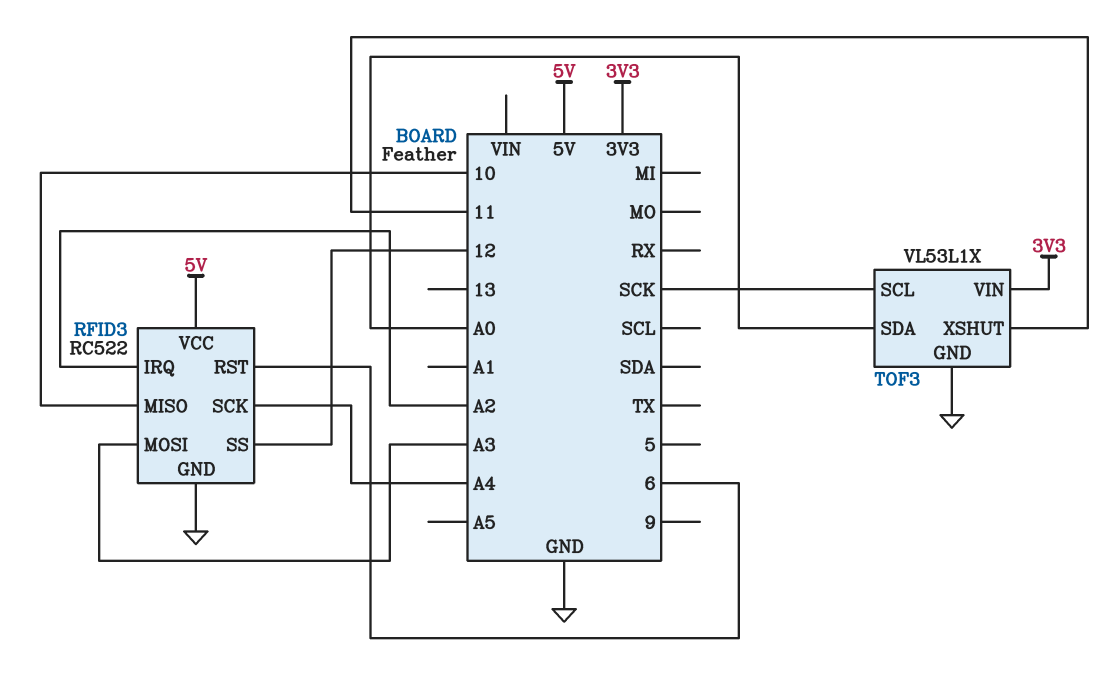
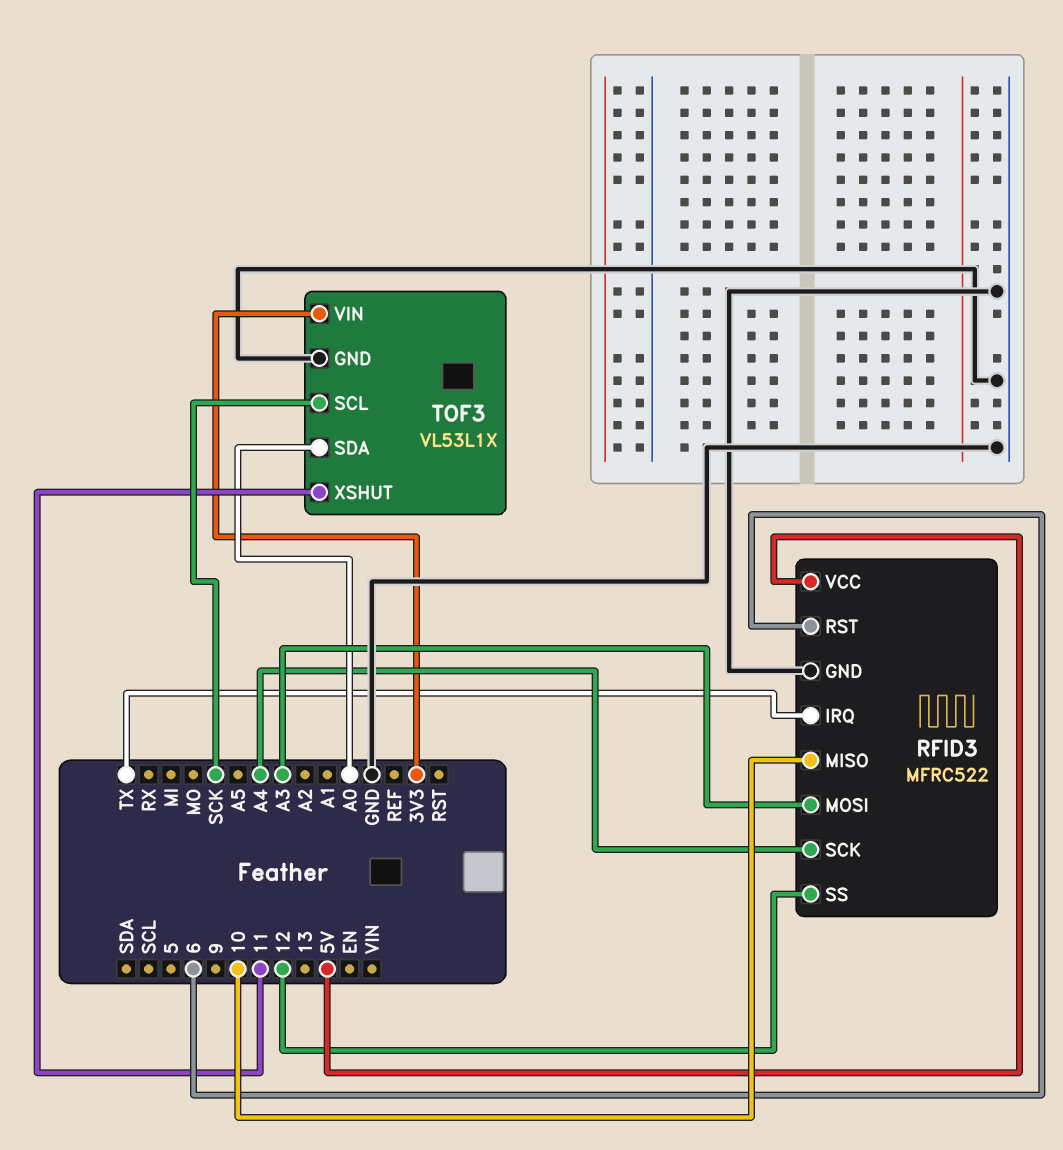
RFID3: RC522 -> MFRC522
RFID3 pin IRQ: A2 -> TX

